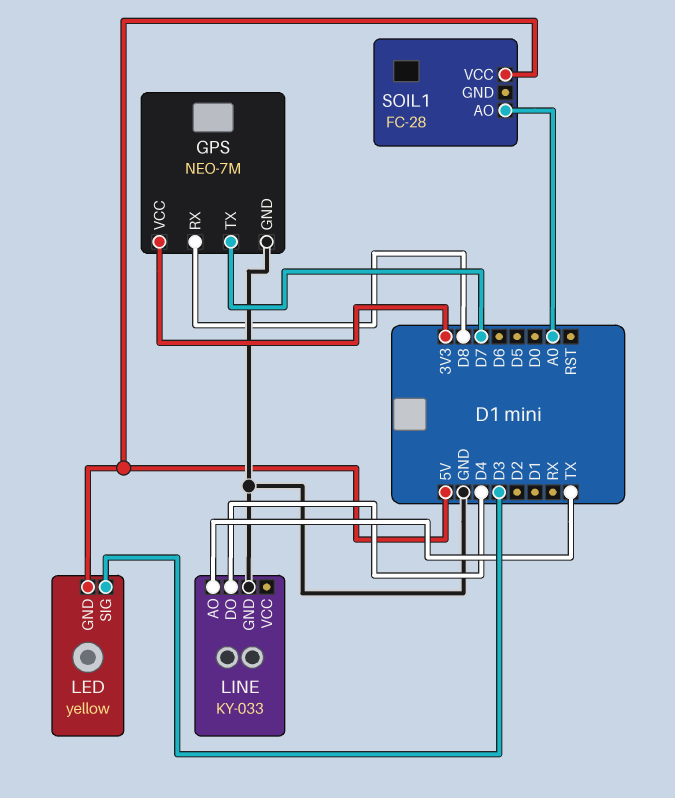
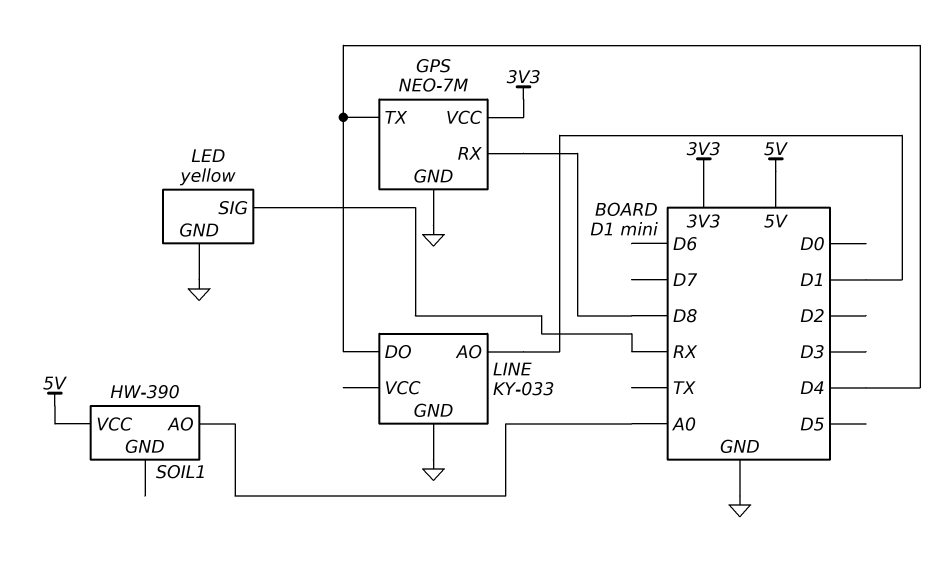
GPS pin TX: D7 -> D4
LED pin GND: 5V -> GND
LED pin SIG: D3 -> RX
LINE pin AO: TX -> D1
SOIL1: FC-28 -> HW-390

